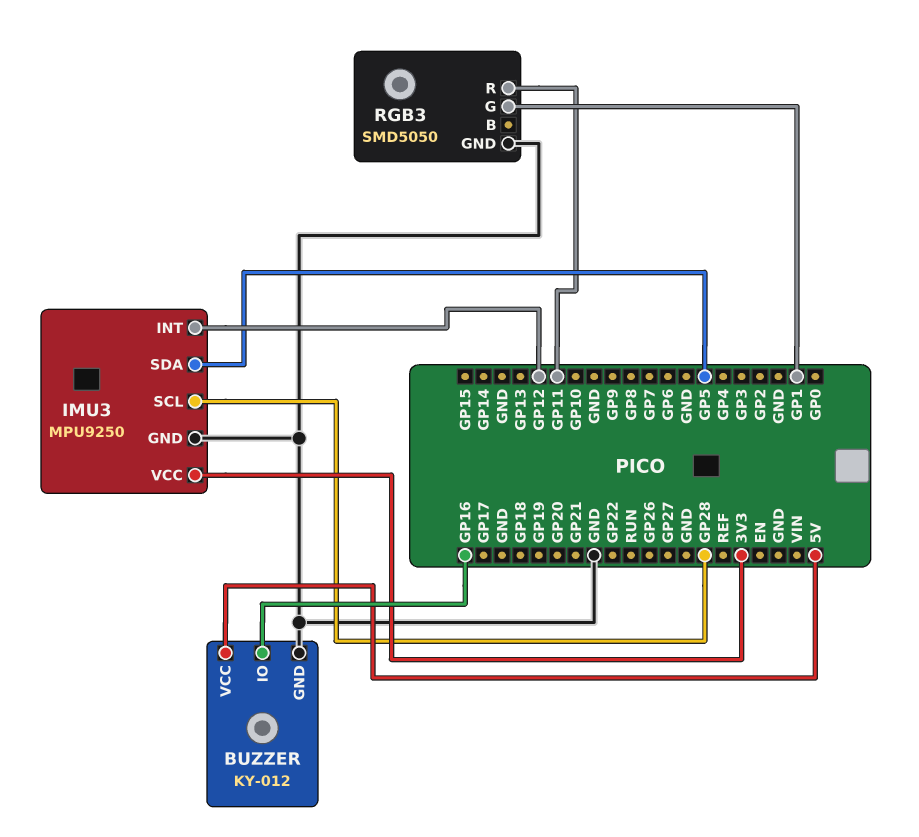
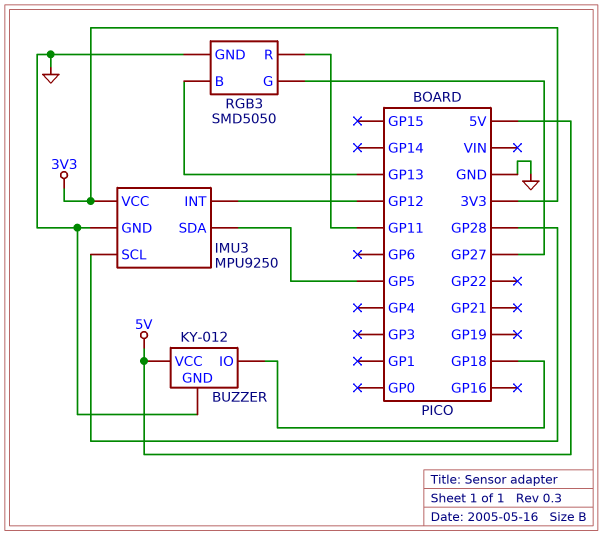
BUZZER pin IO: GP16 -> GP18
RGB3 pin B: none -> GP13
RGB3 pin G: GP1 -> GP27

